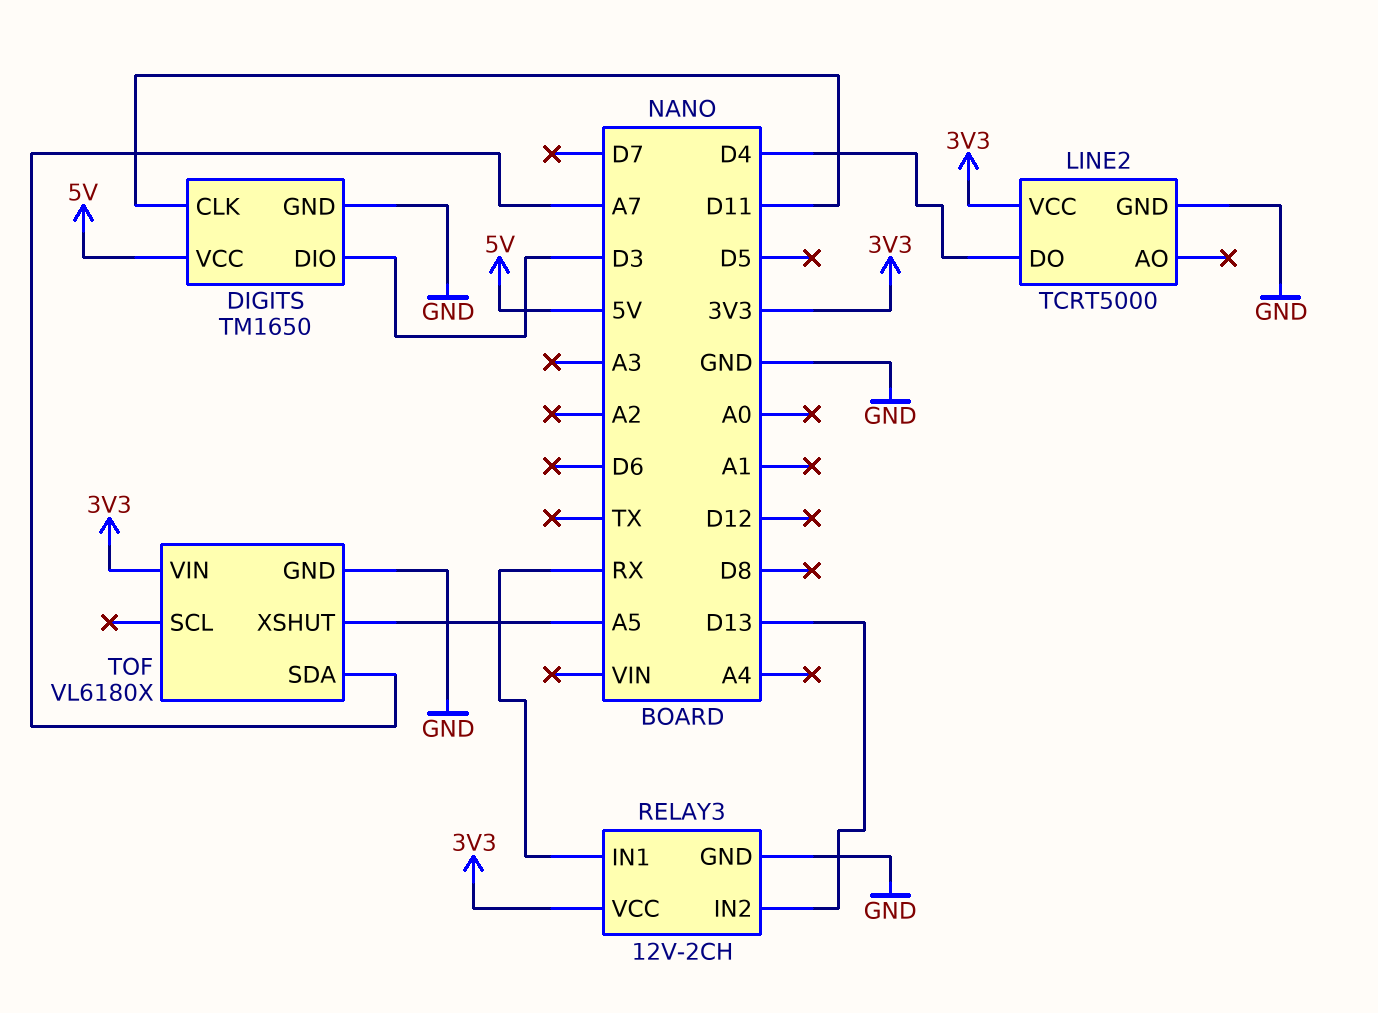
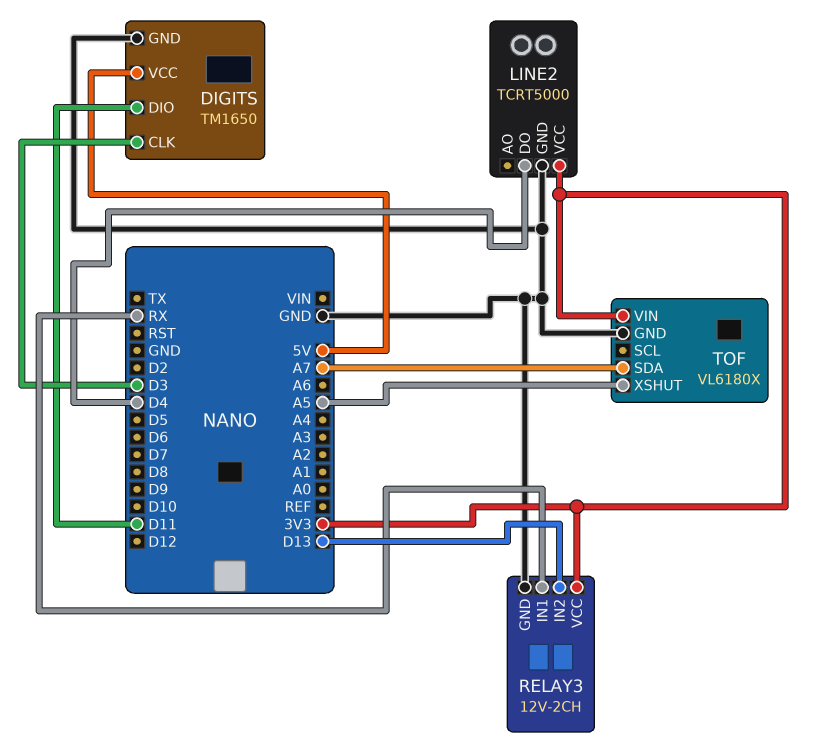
DIGITS pin CLK: D11 -> D3
DIGITS pin DIO: D3 -> D11

